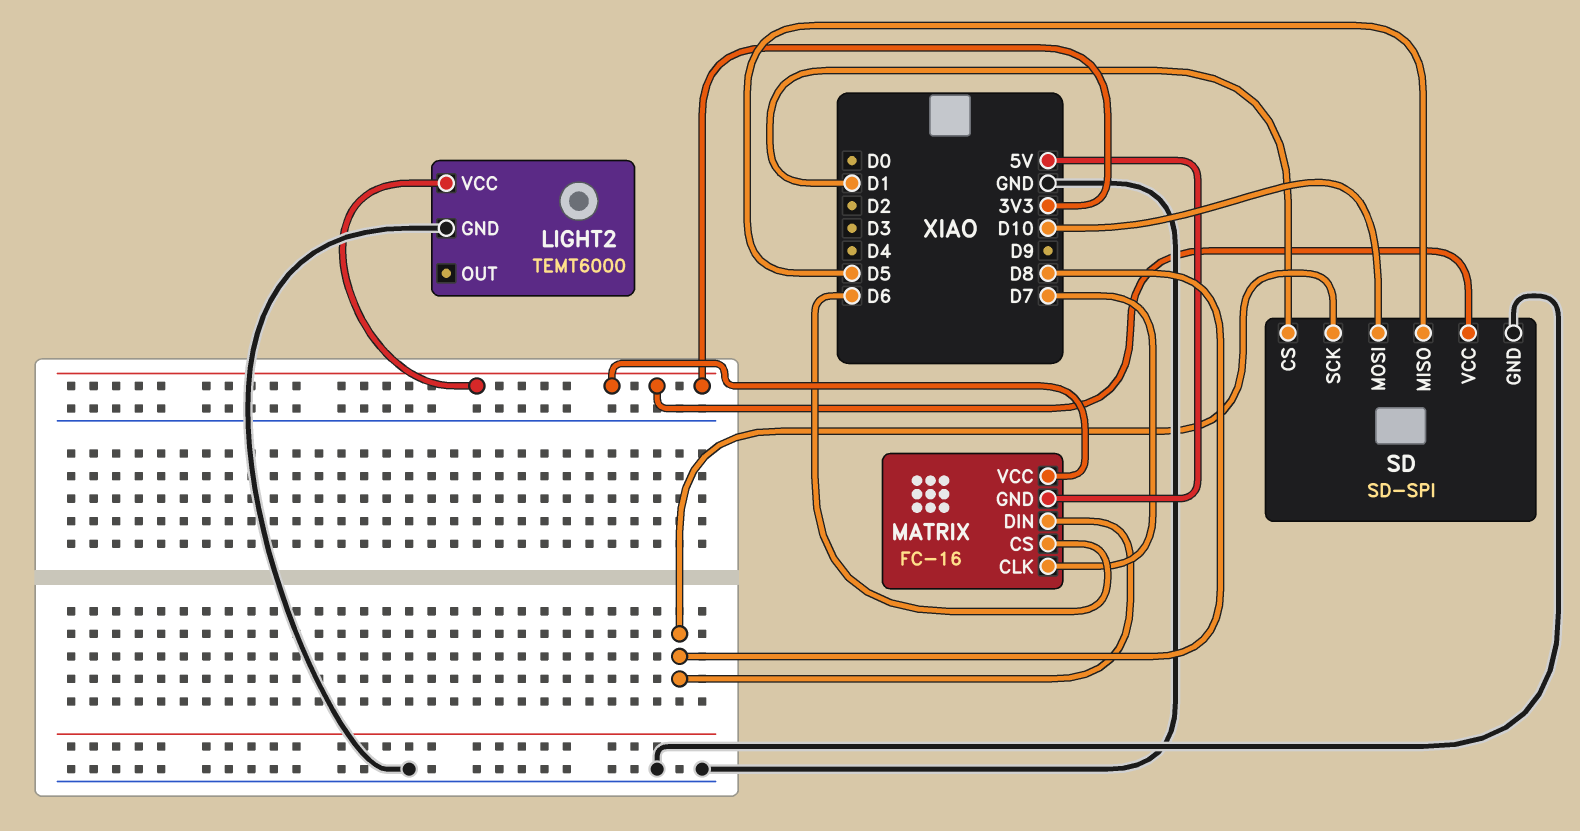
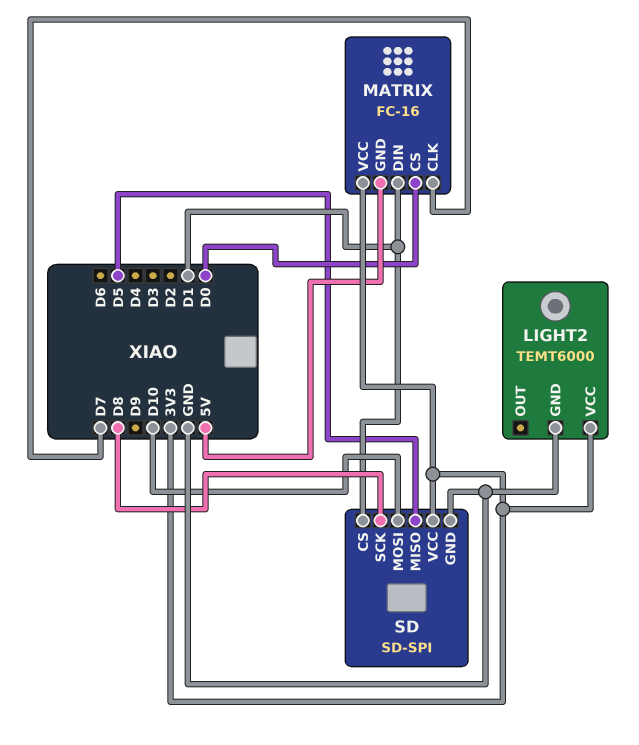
MATRIX pin CS: D6 -> D0
MATRIX pin DIN: D8 -> D1

